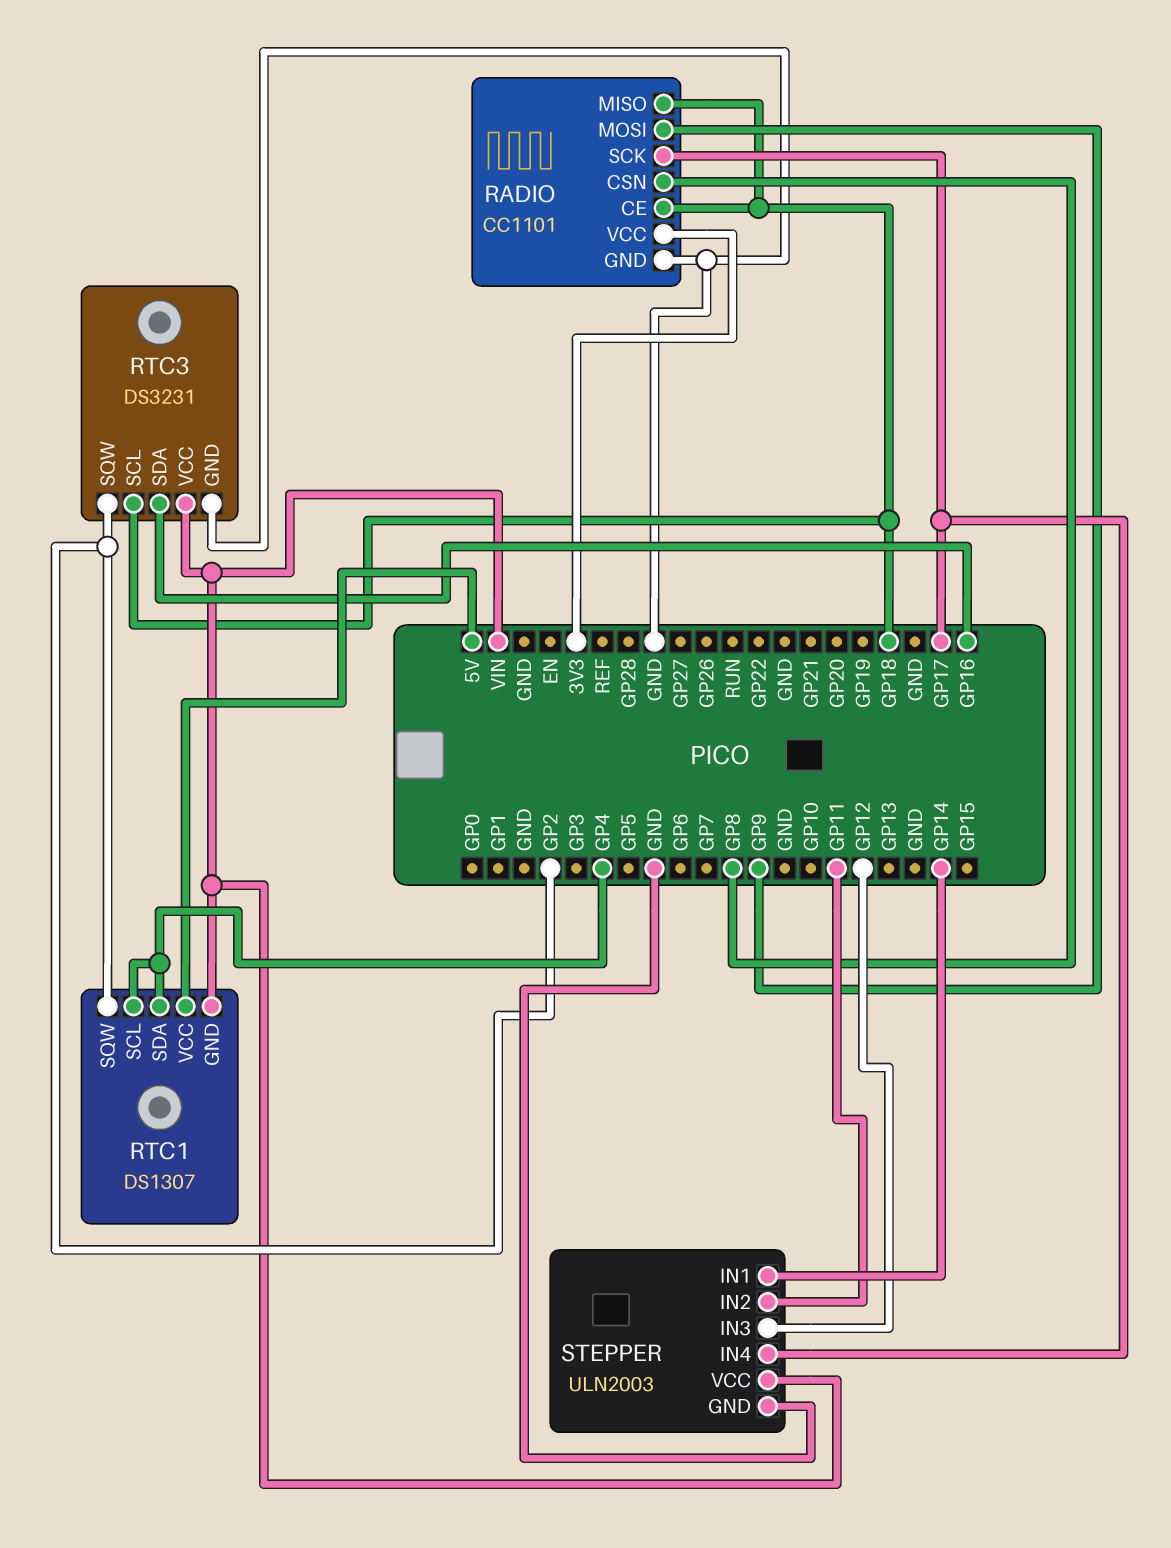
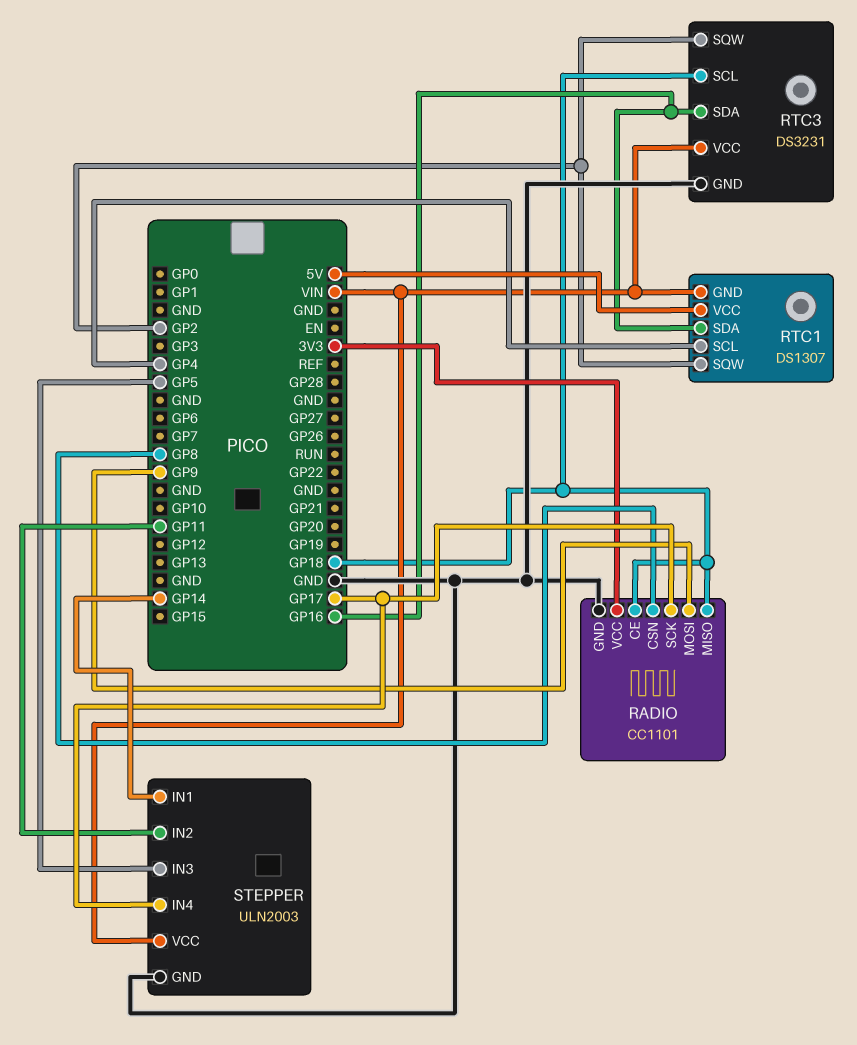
RTC1 pin SDA: GP4 -> GP16
STEPPER pin IN3: GP12 -> GP5

